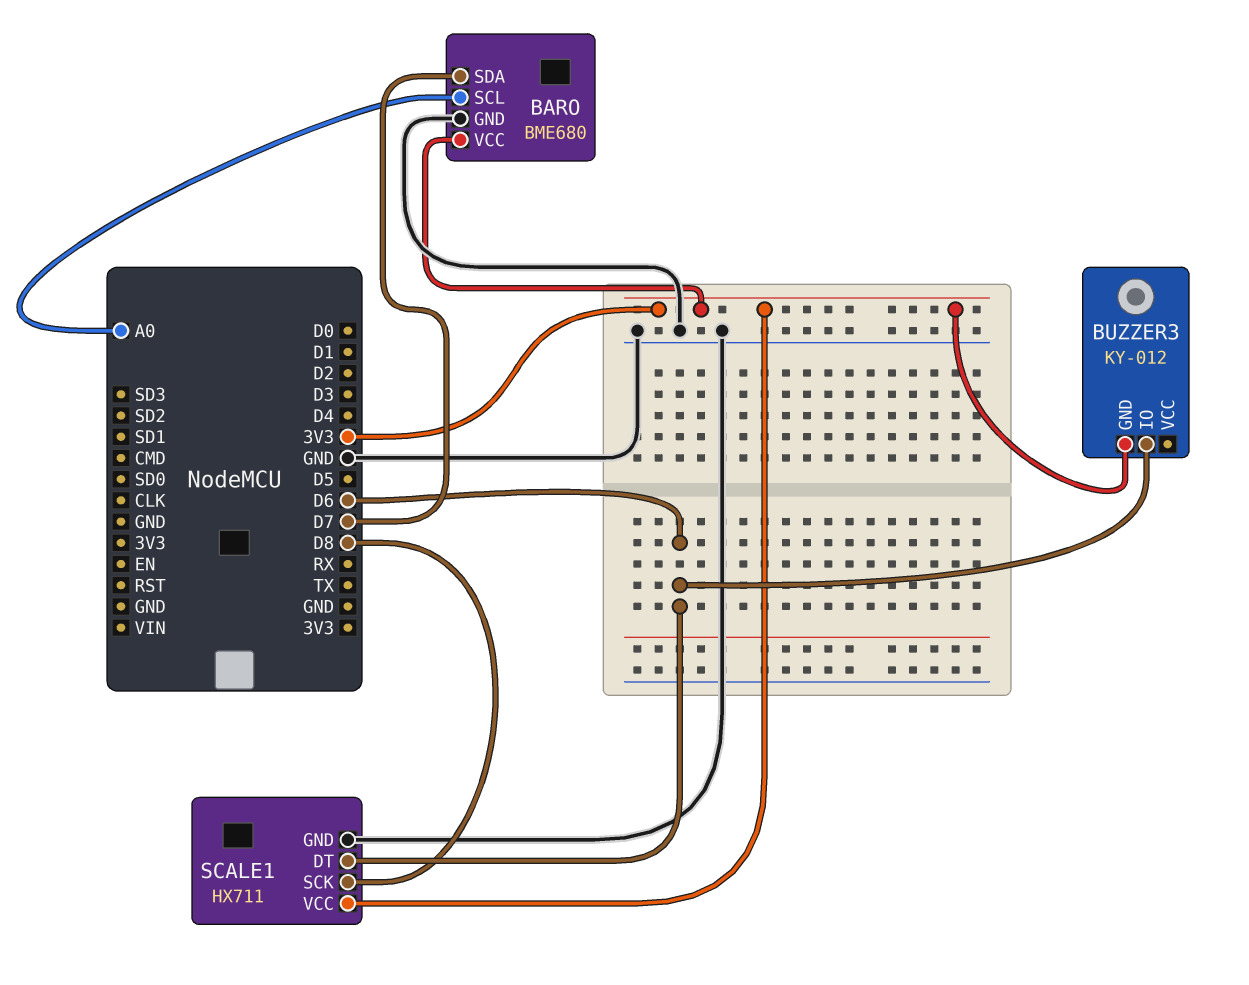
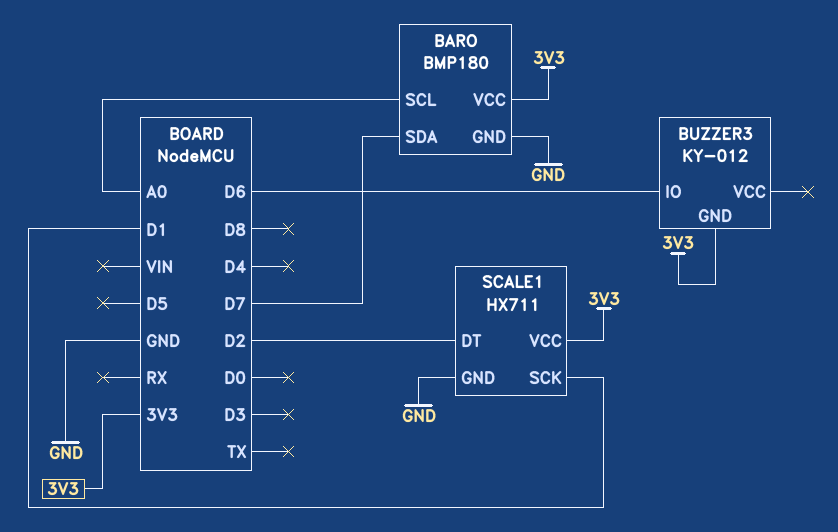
BARO: BME680 -> BMP180
SCALE1 pin DT: D6 -> D2
SCALE1 pin SCK: D8 -> D1

